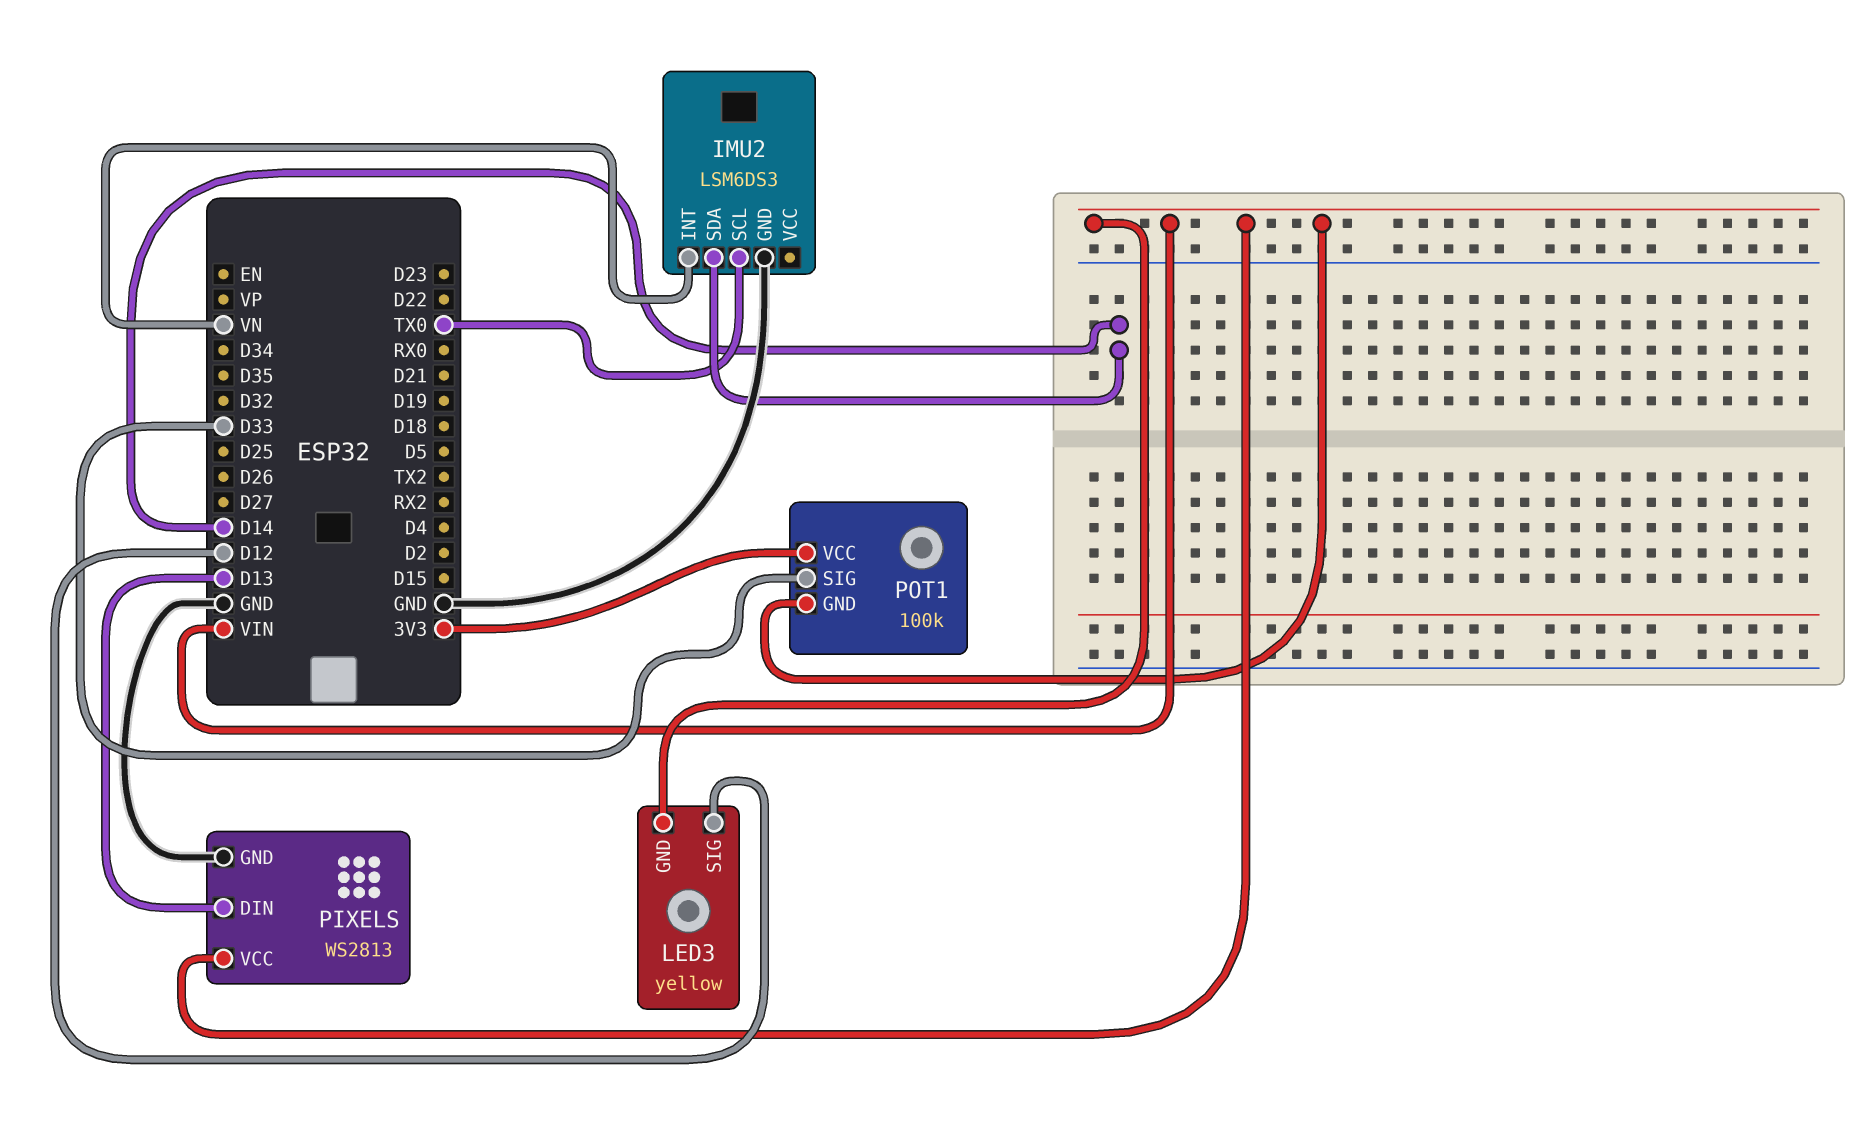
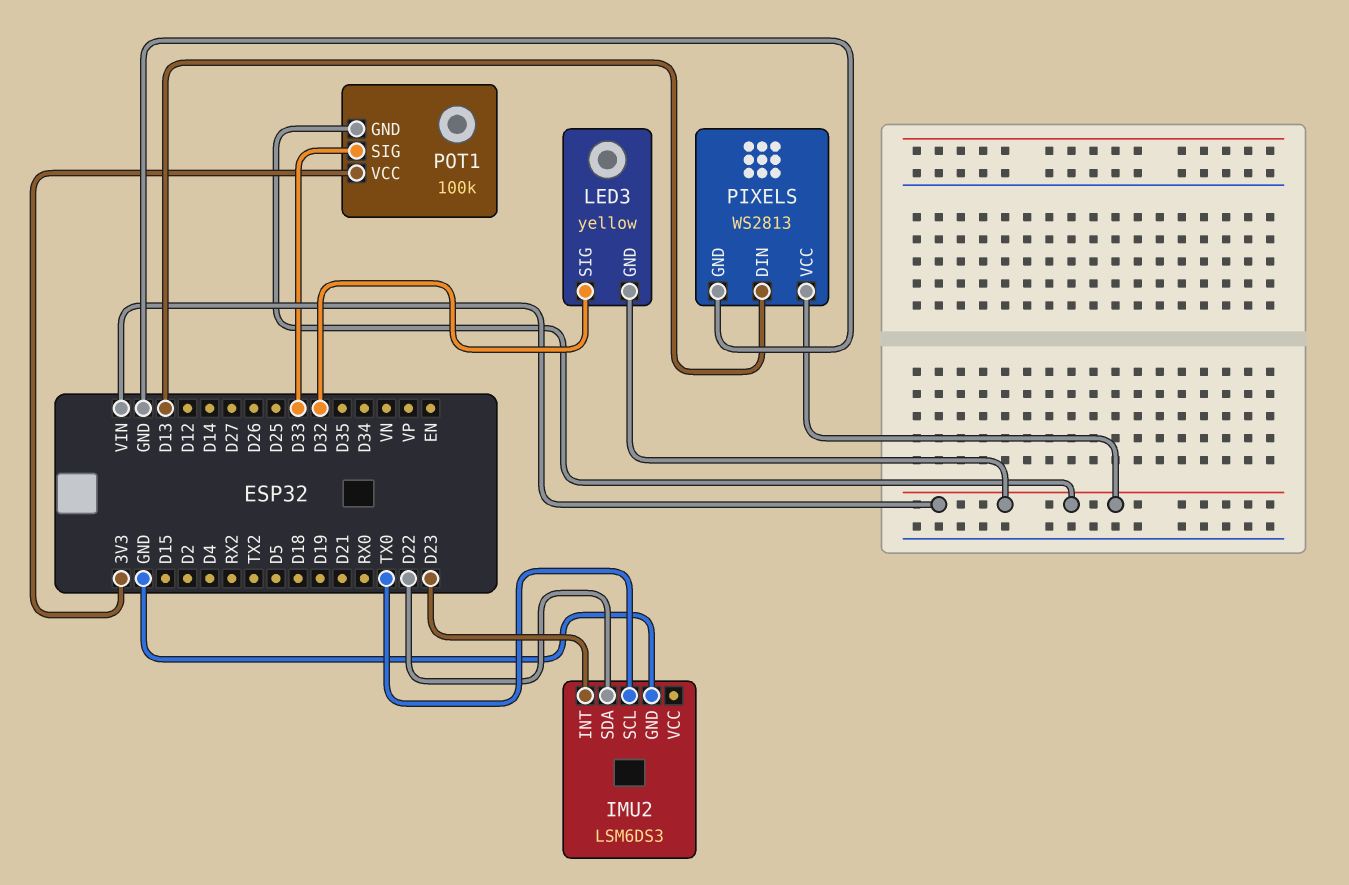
IMU2 pin INT: VN -> D23
IMU2 pin SDA: D14 -> D22
LED3 pin SIG: D12 -> D32

